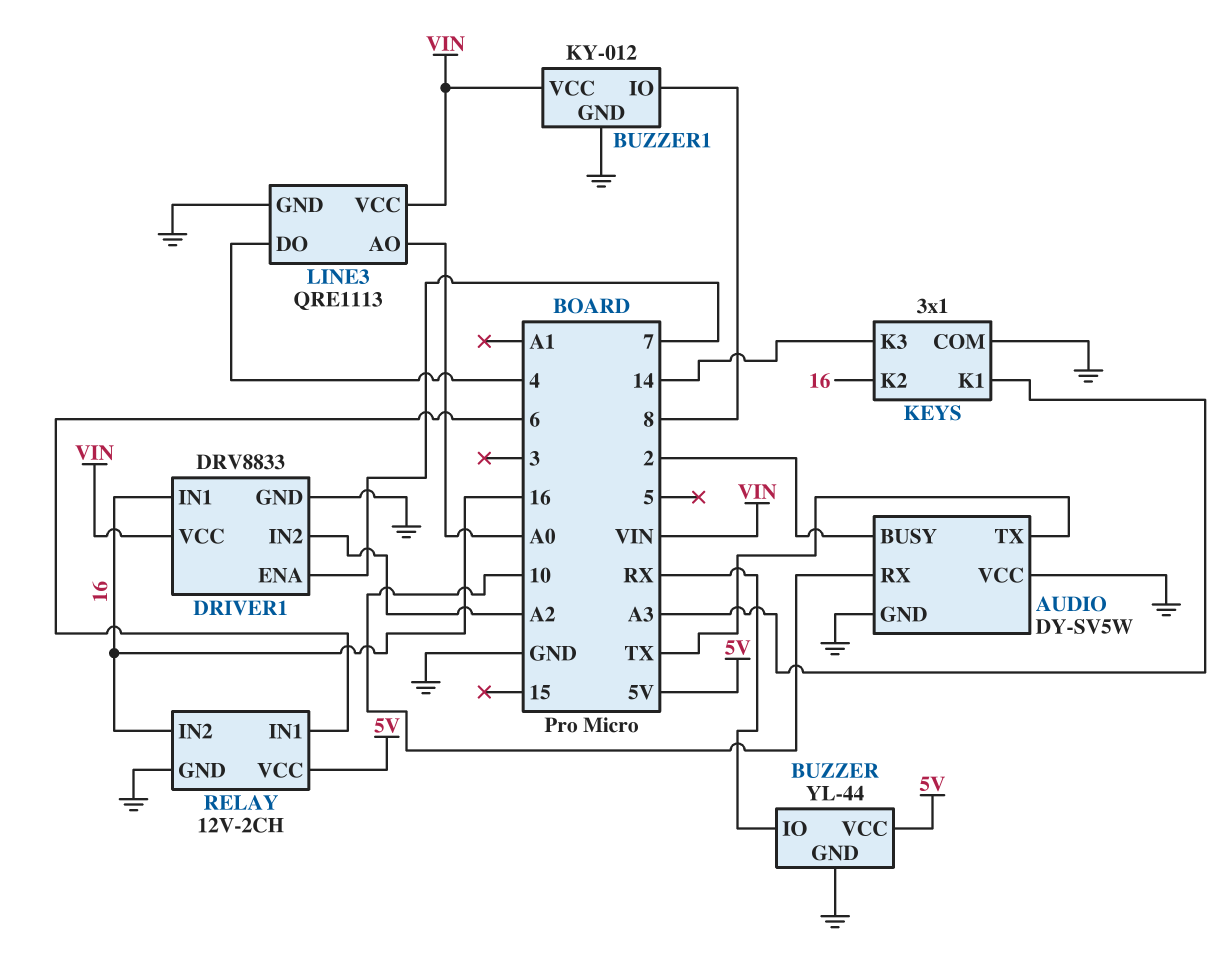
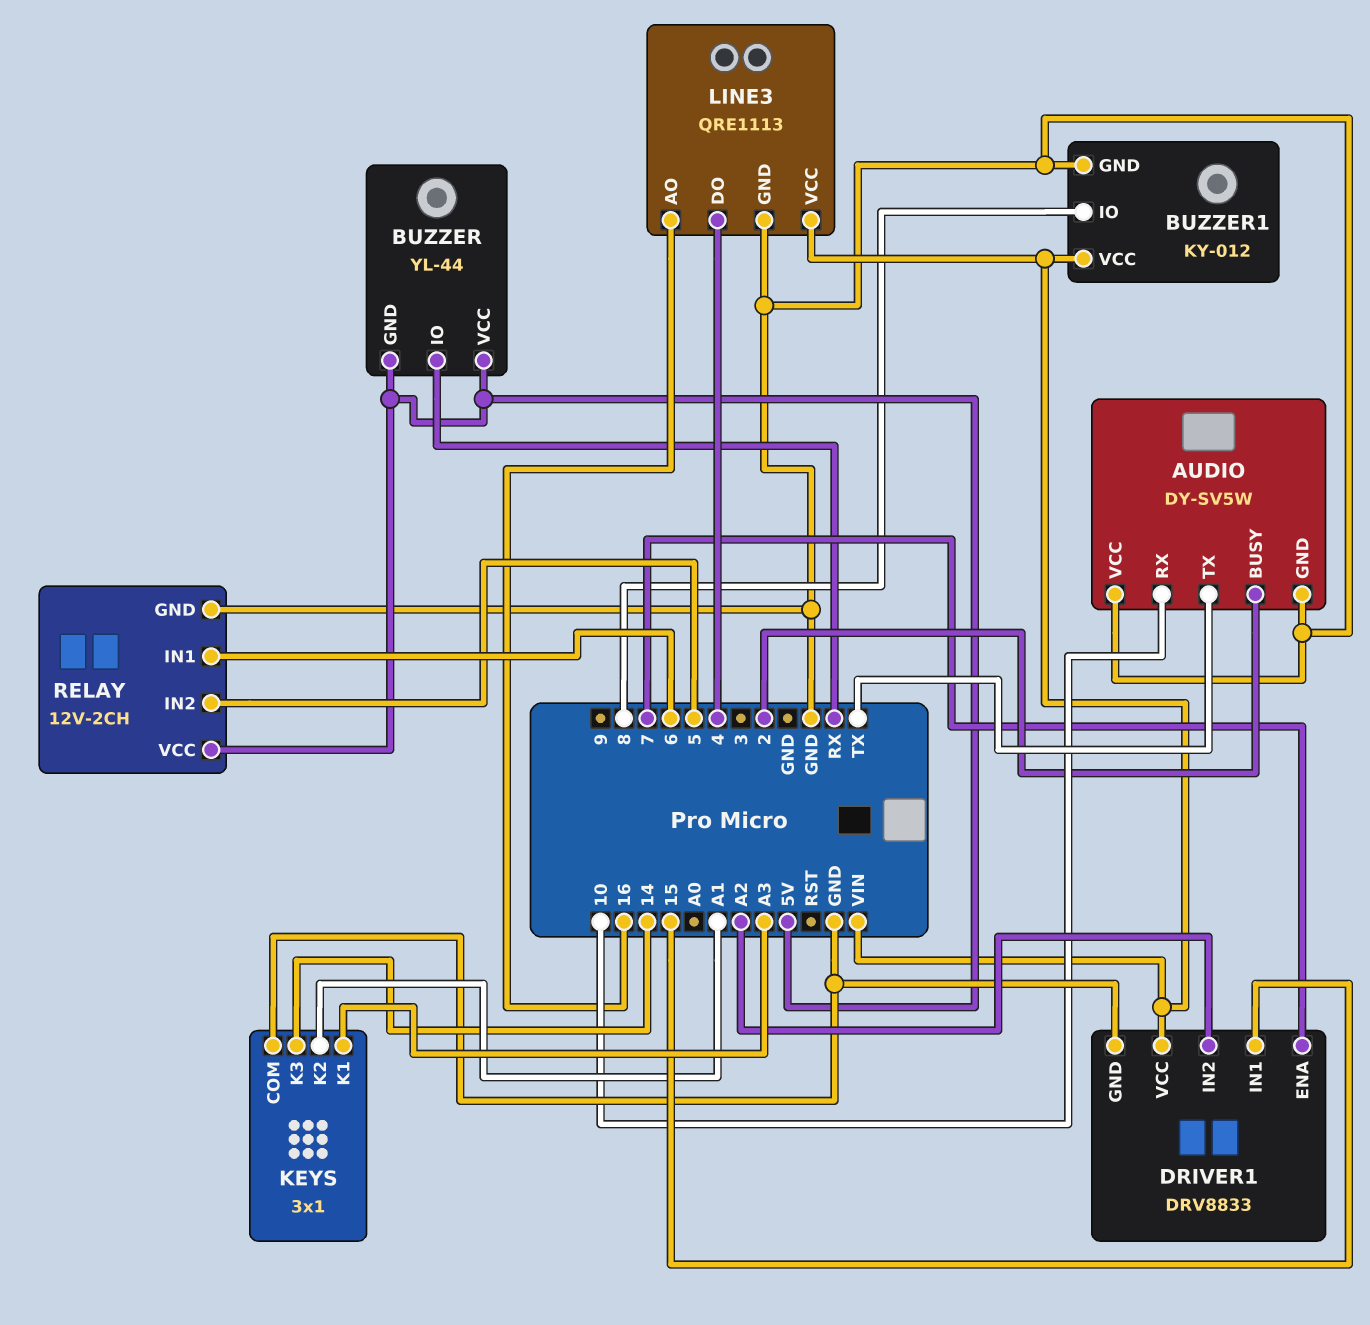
BUZZER pin GND: GND -> 5V
DRIVER1 pin IN1: 16 -> 15
KEYS pin K2: 16 -> A1
LINE3 pin AO: A0 -> 16
RELAY pin IN2: 16 -> 5

